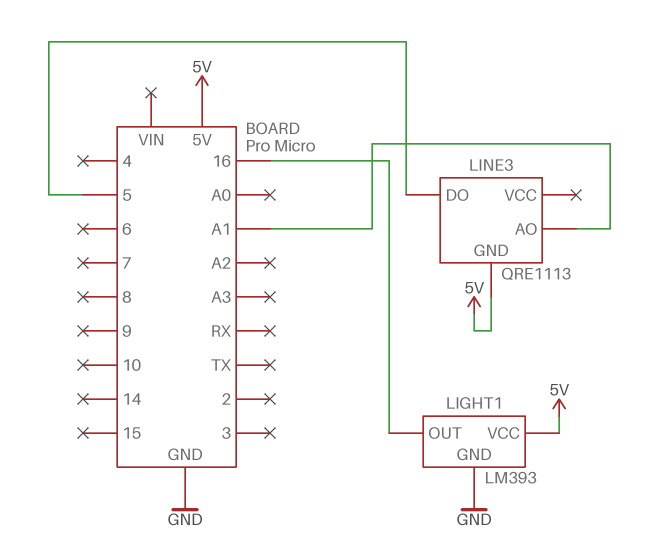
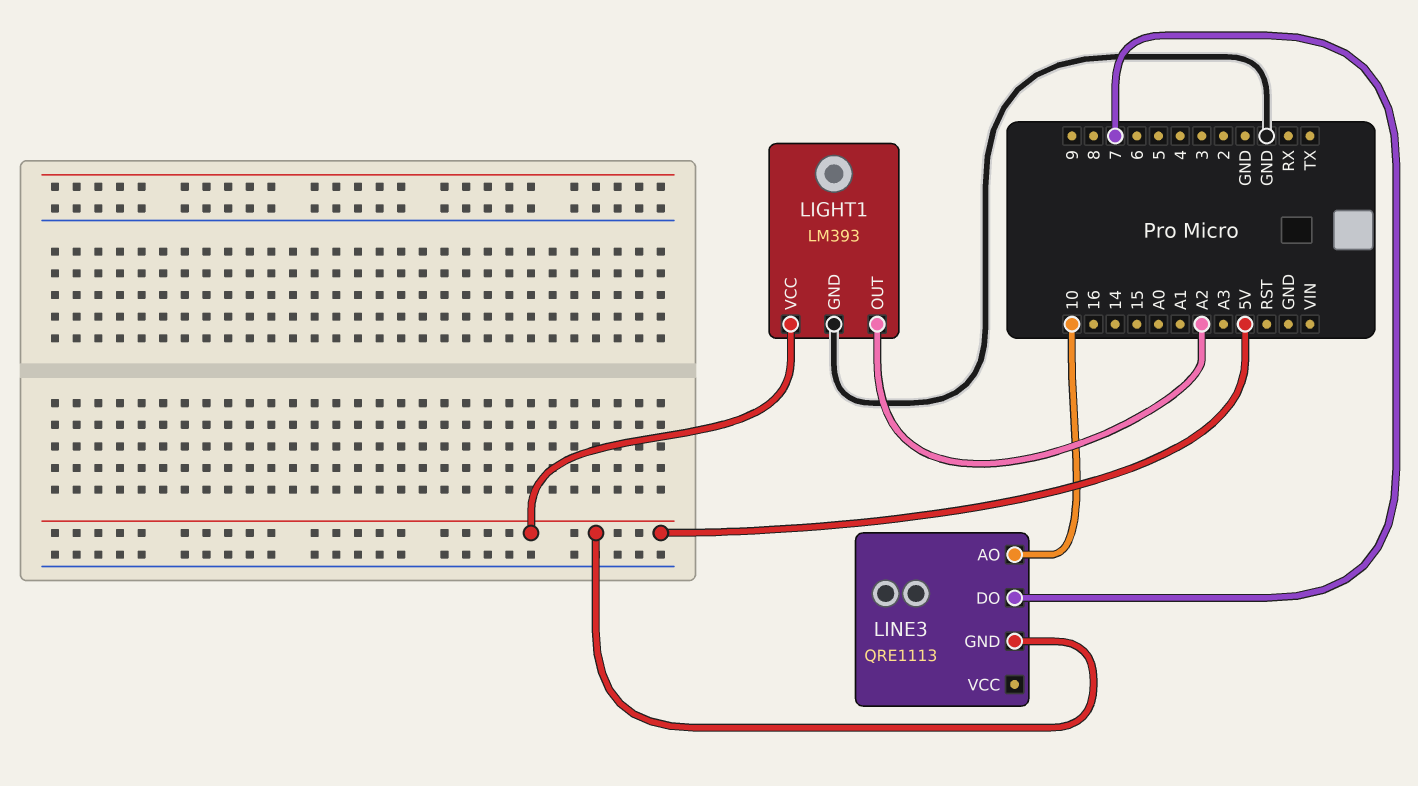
LIGHT1 pin OUT: 16 -> A2
LINE3 pin AO: A1 -> 10
LINE3 pin DO: 5 -> 7

